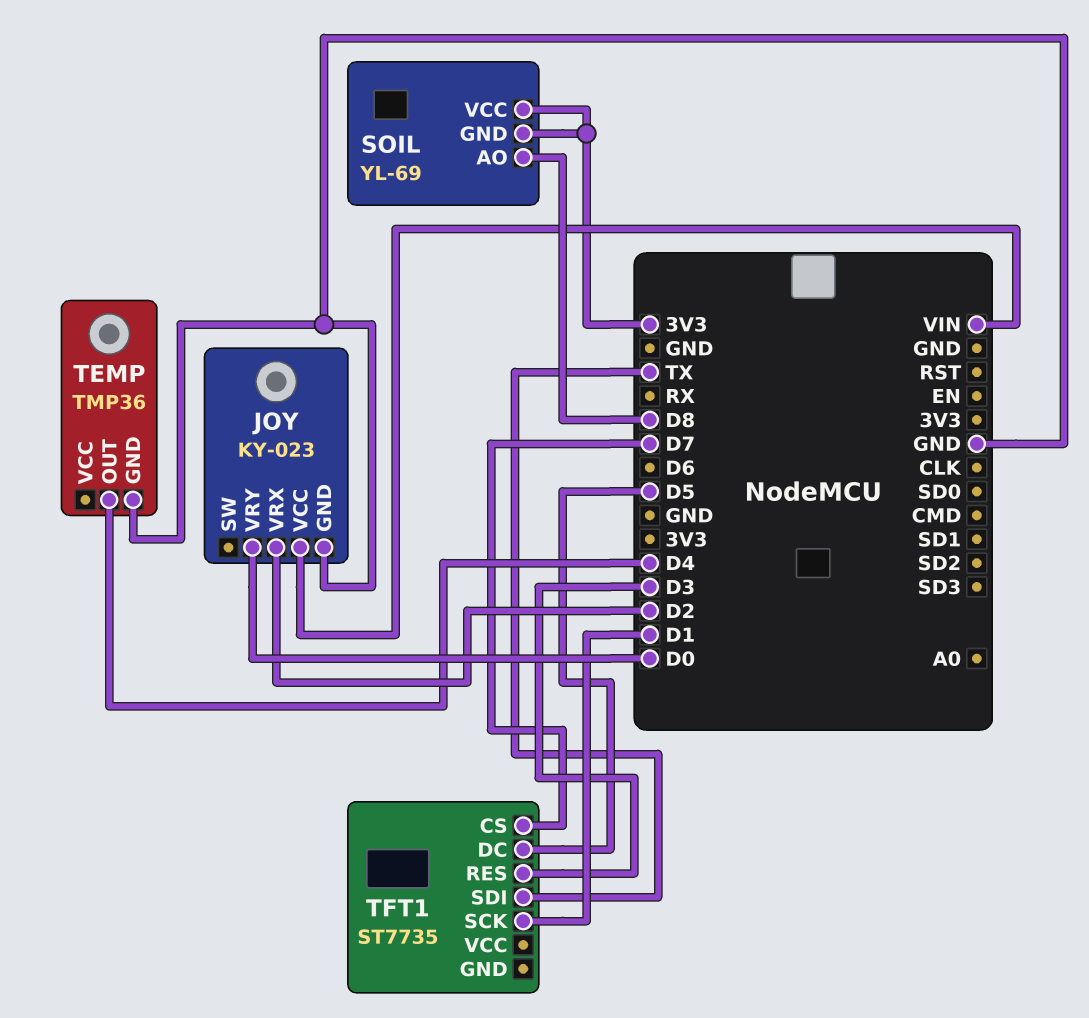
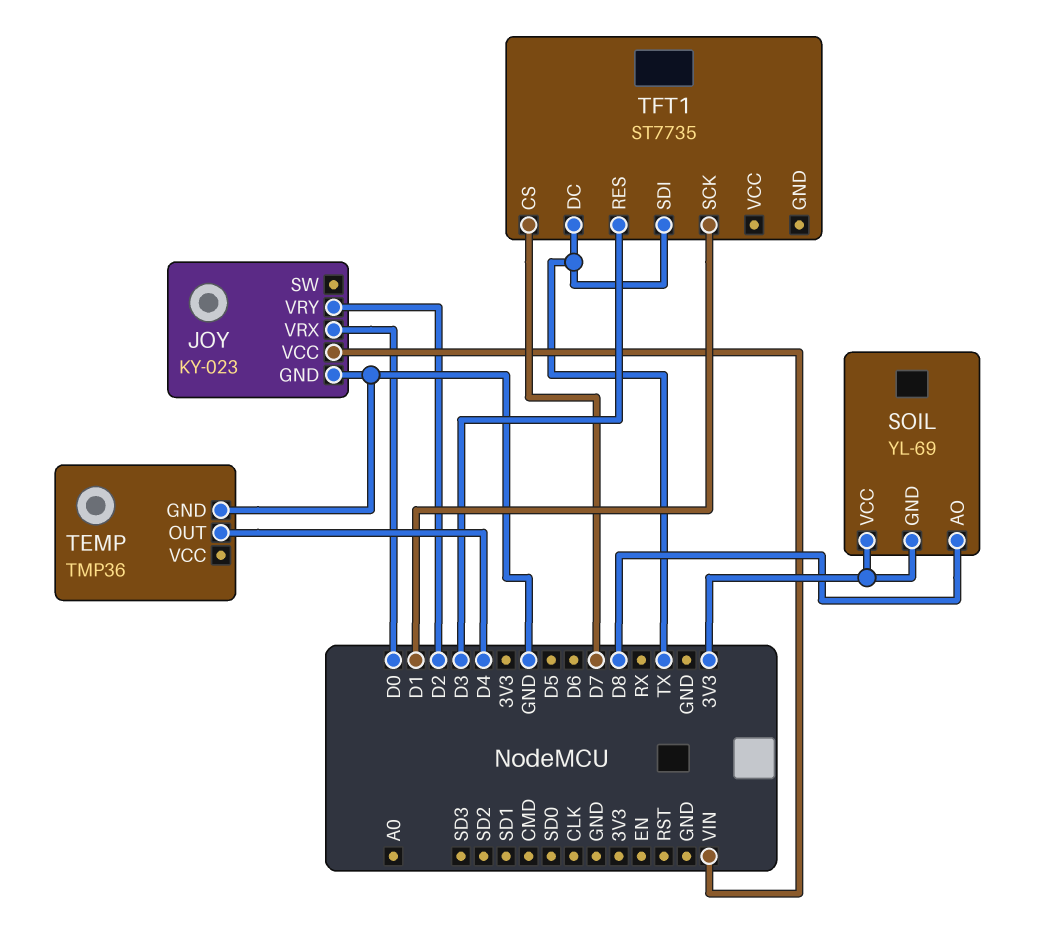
JOY pin VRX: D2 -> D0
JOY pin VRY: D0 -> D2
TFT1 pin DC: D5 -> TX

